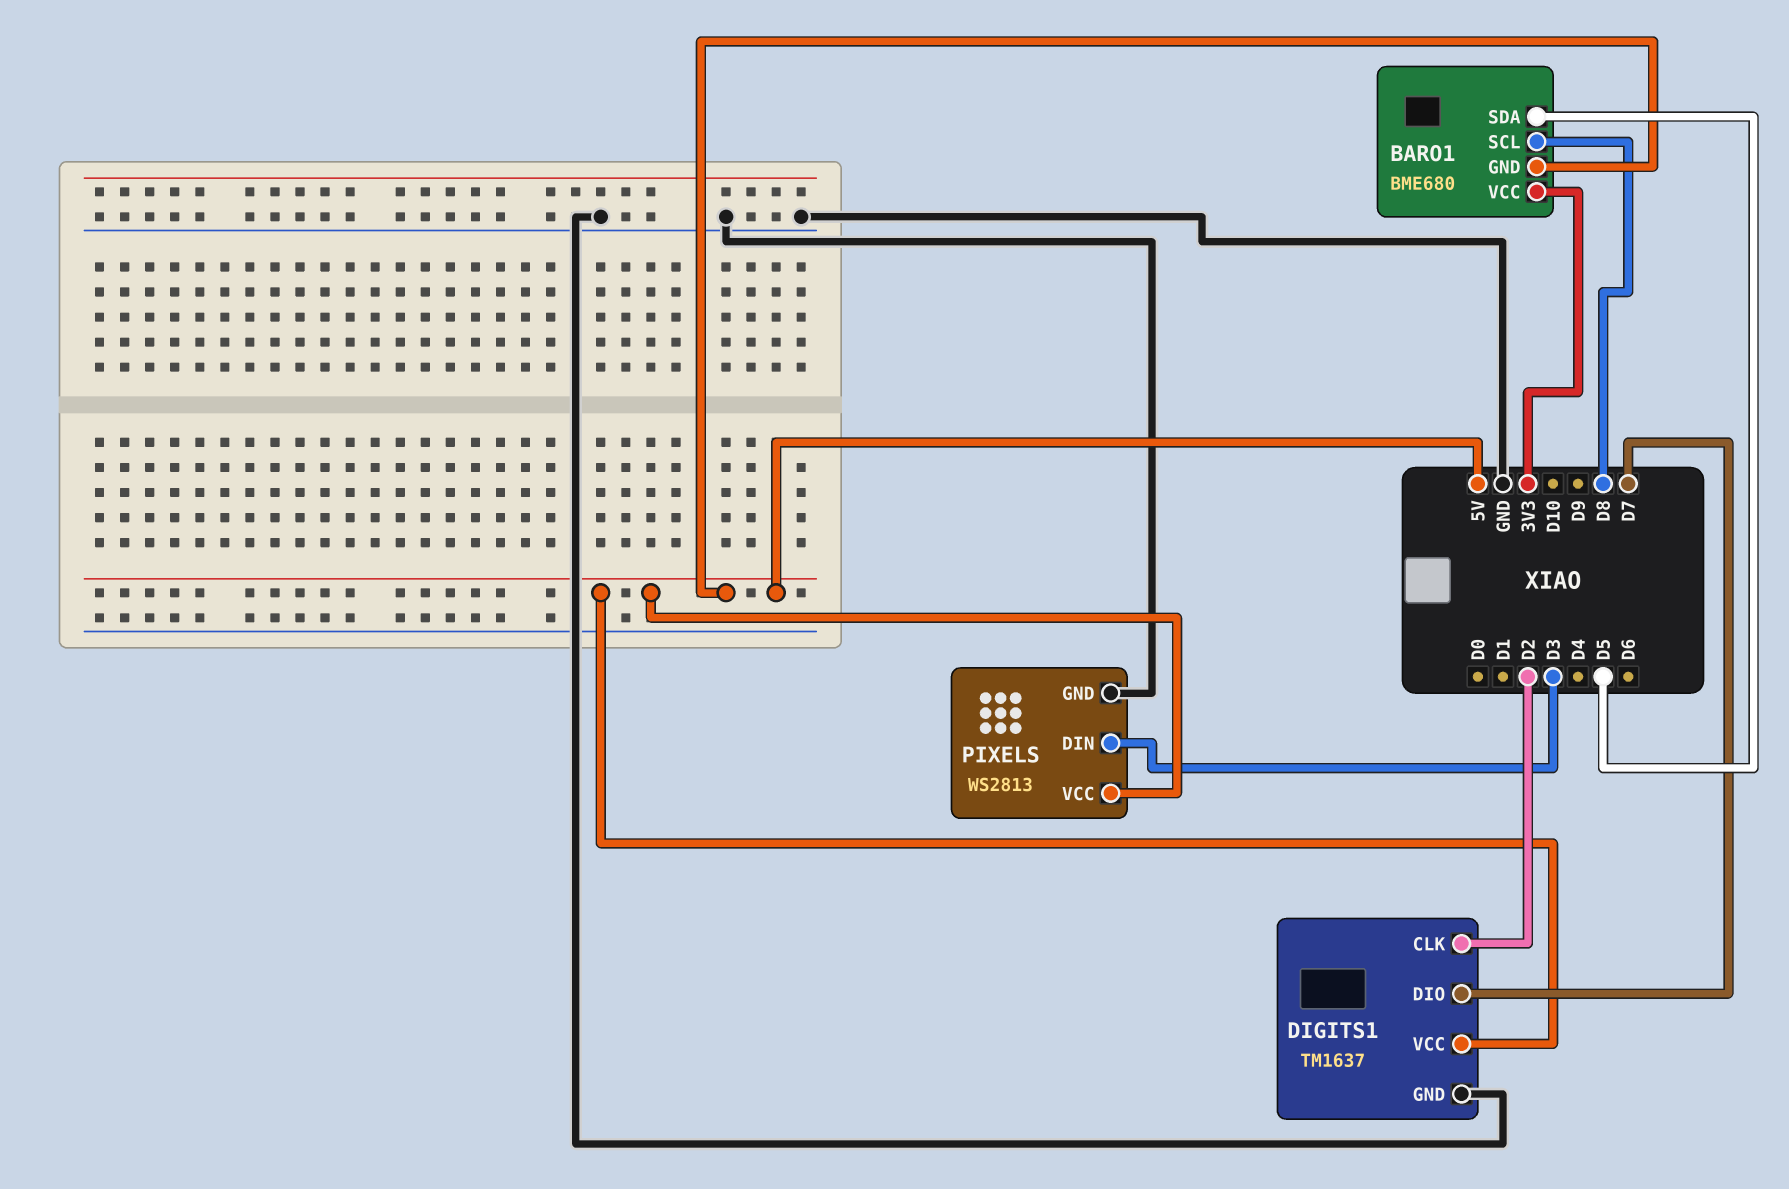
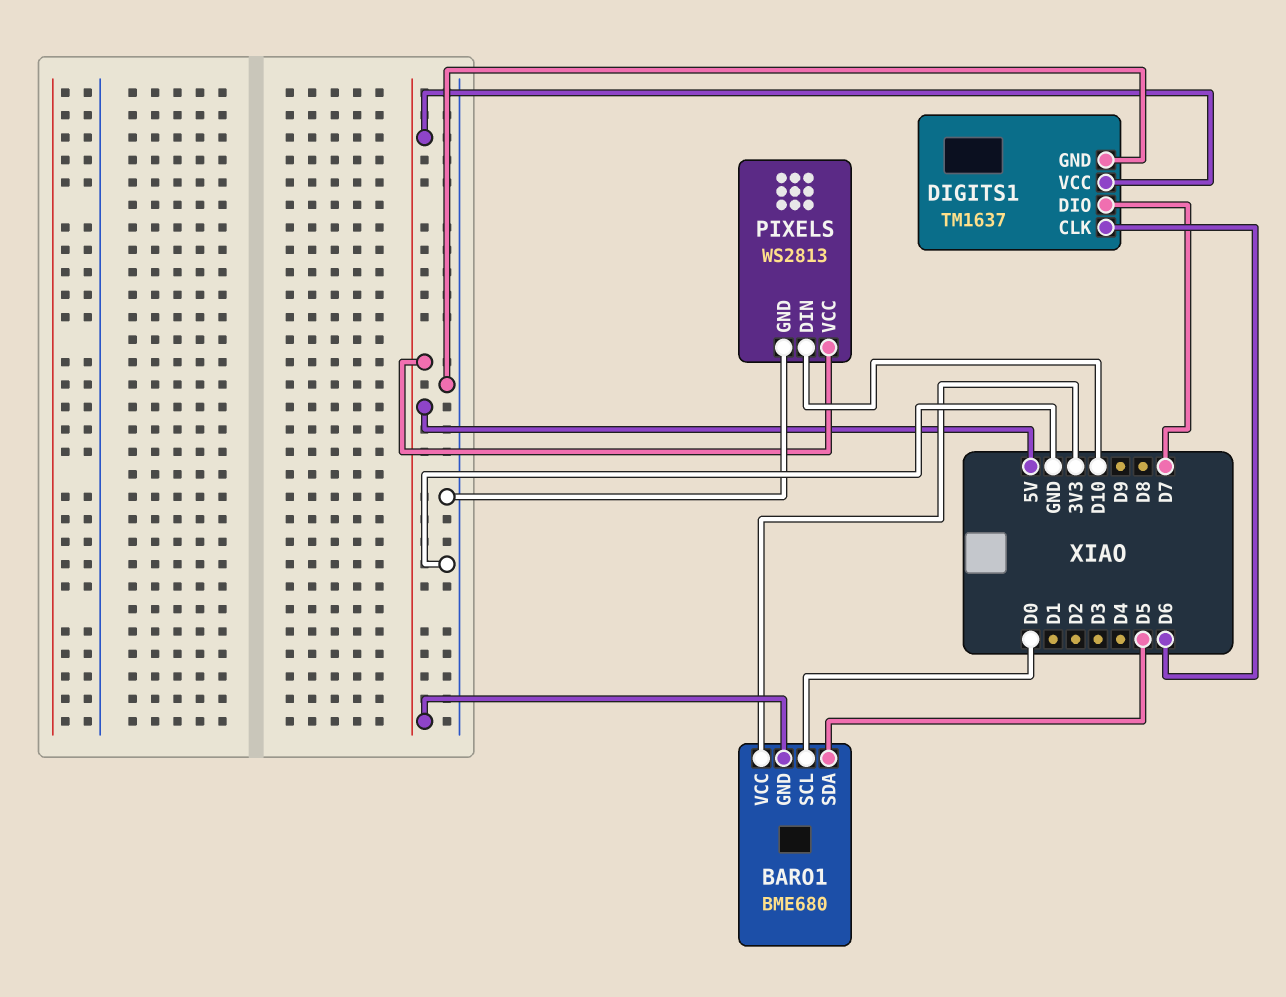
BARO1 pin SCL: D8 -> D0
DIGITS1 pin CLK: D2 -> D6
PIXELS pin DIN: D3 -> D10

